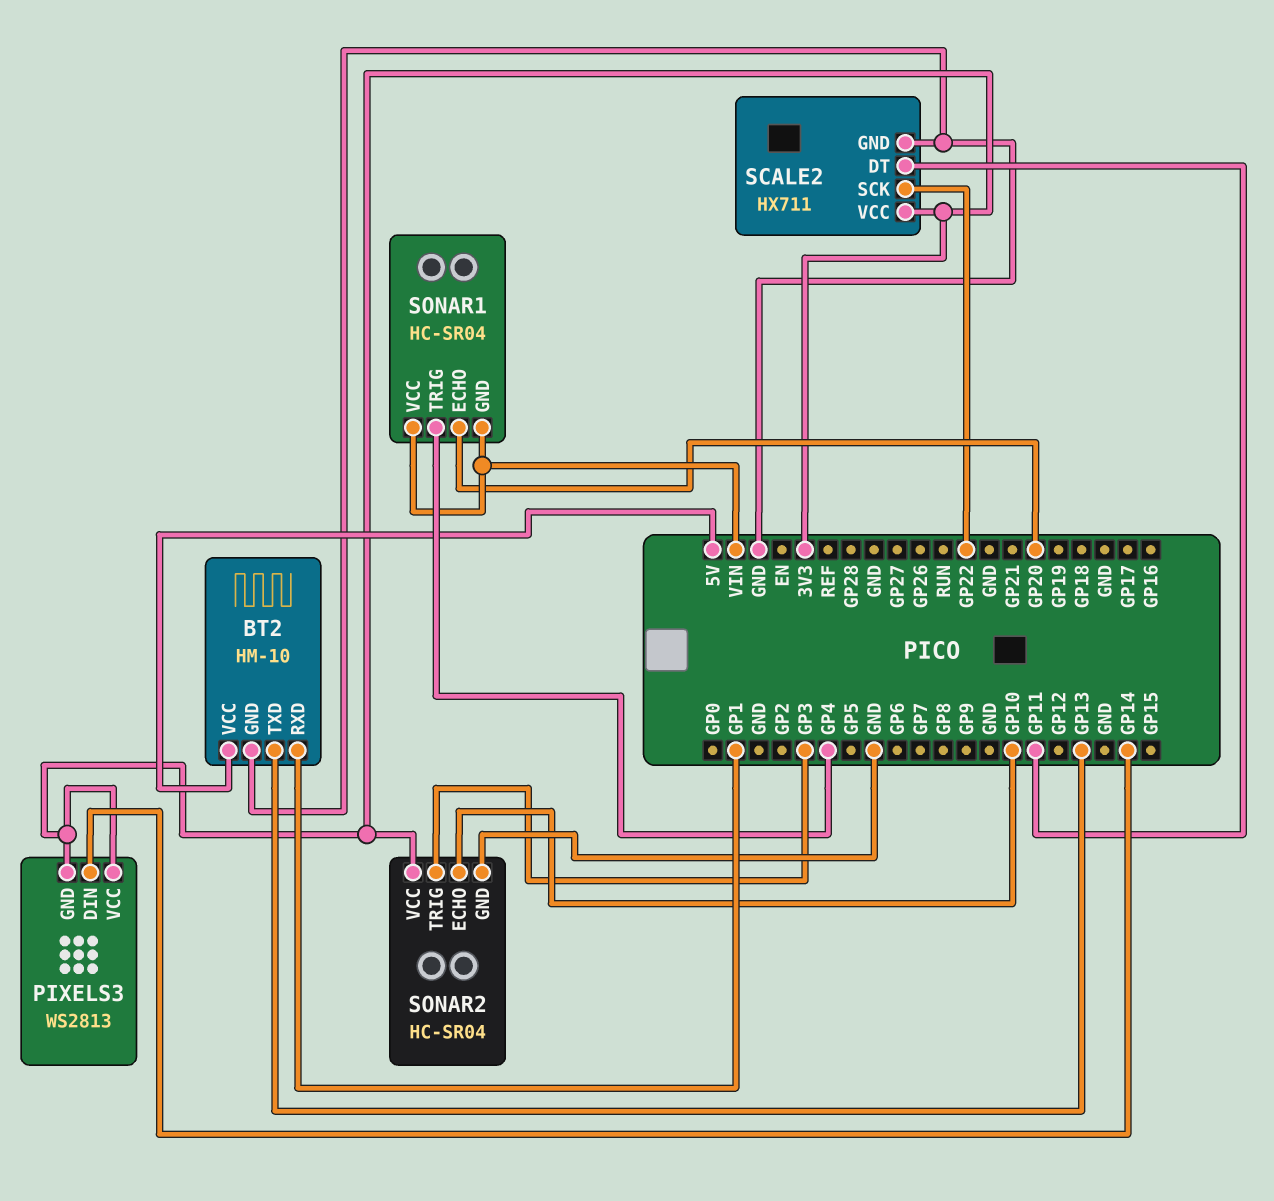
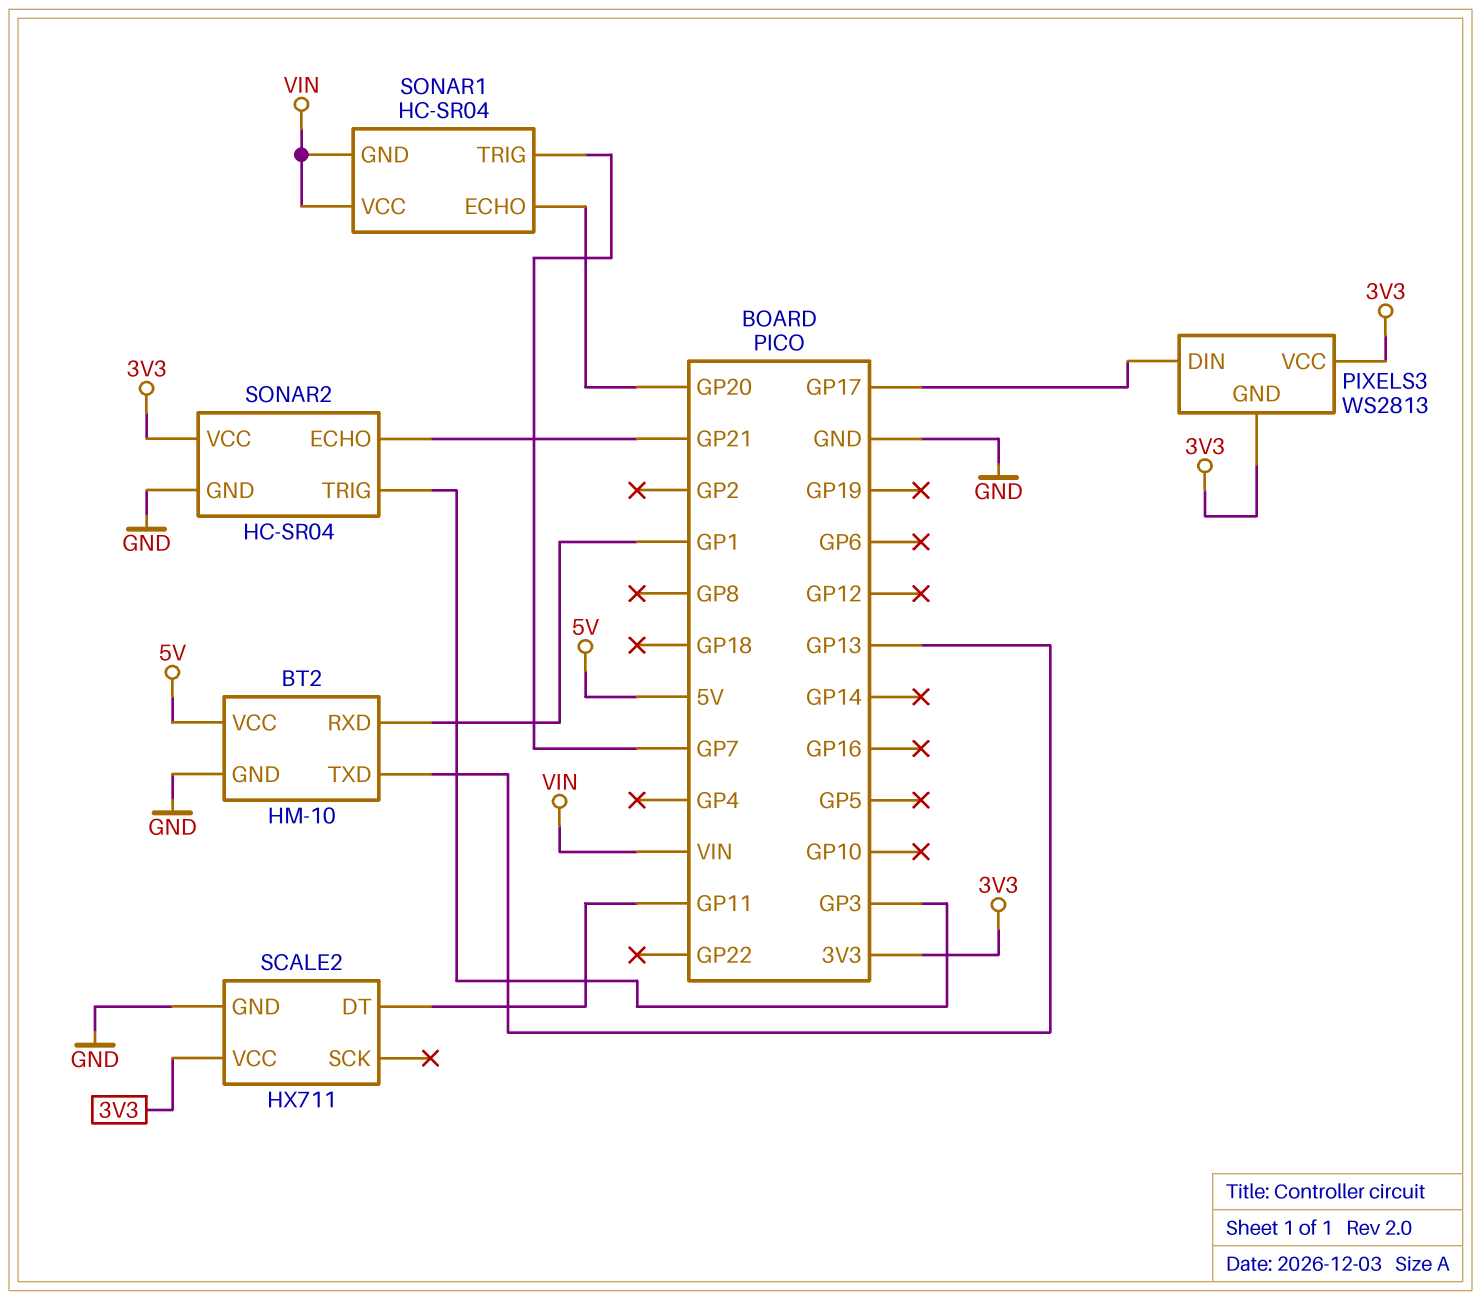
PIXELS3 pin DIN: GP14 -> GP17
SCALE2 pin SCK: GP22 -> none
SONAR1 pin TRIG: GP4 -> GP7
SONAR2 pin ECHO: GP10 -> GP21

